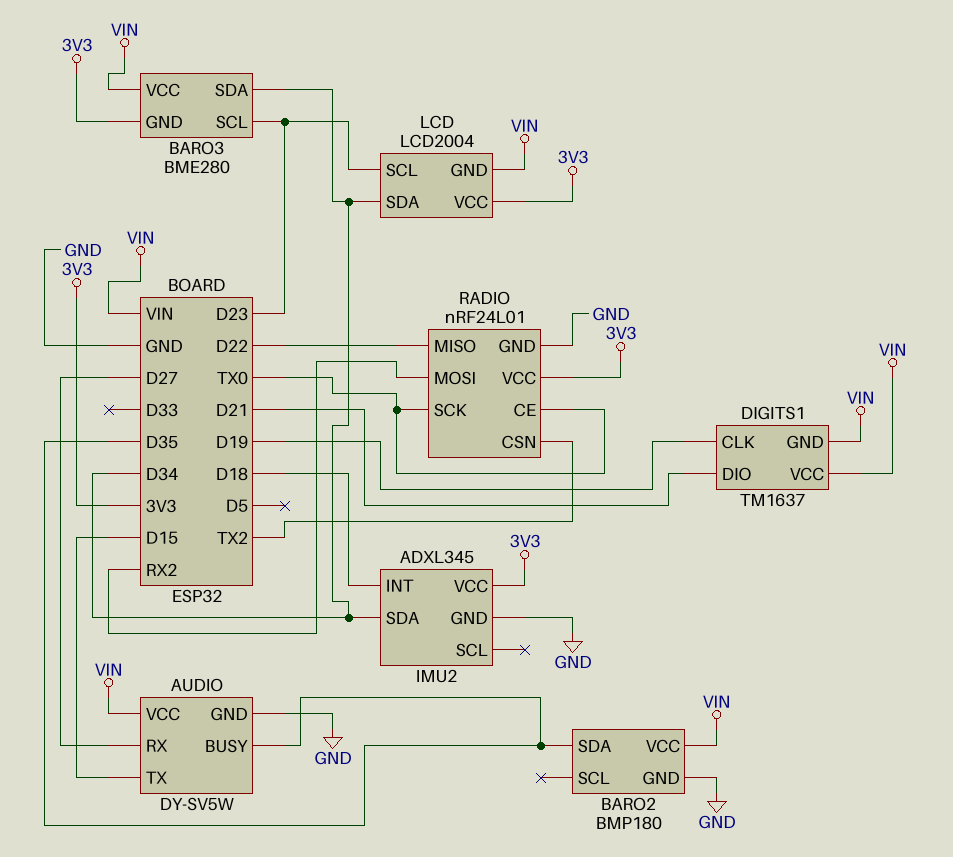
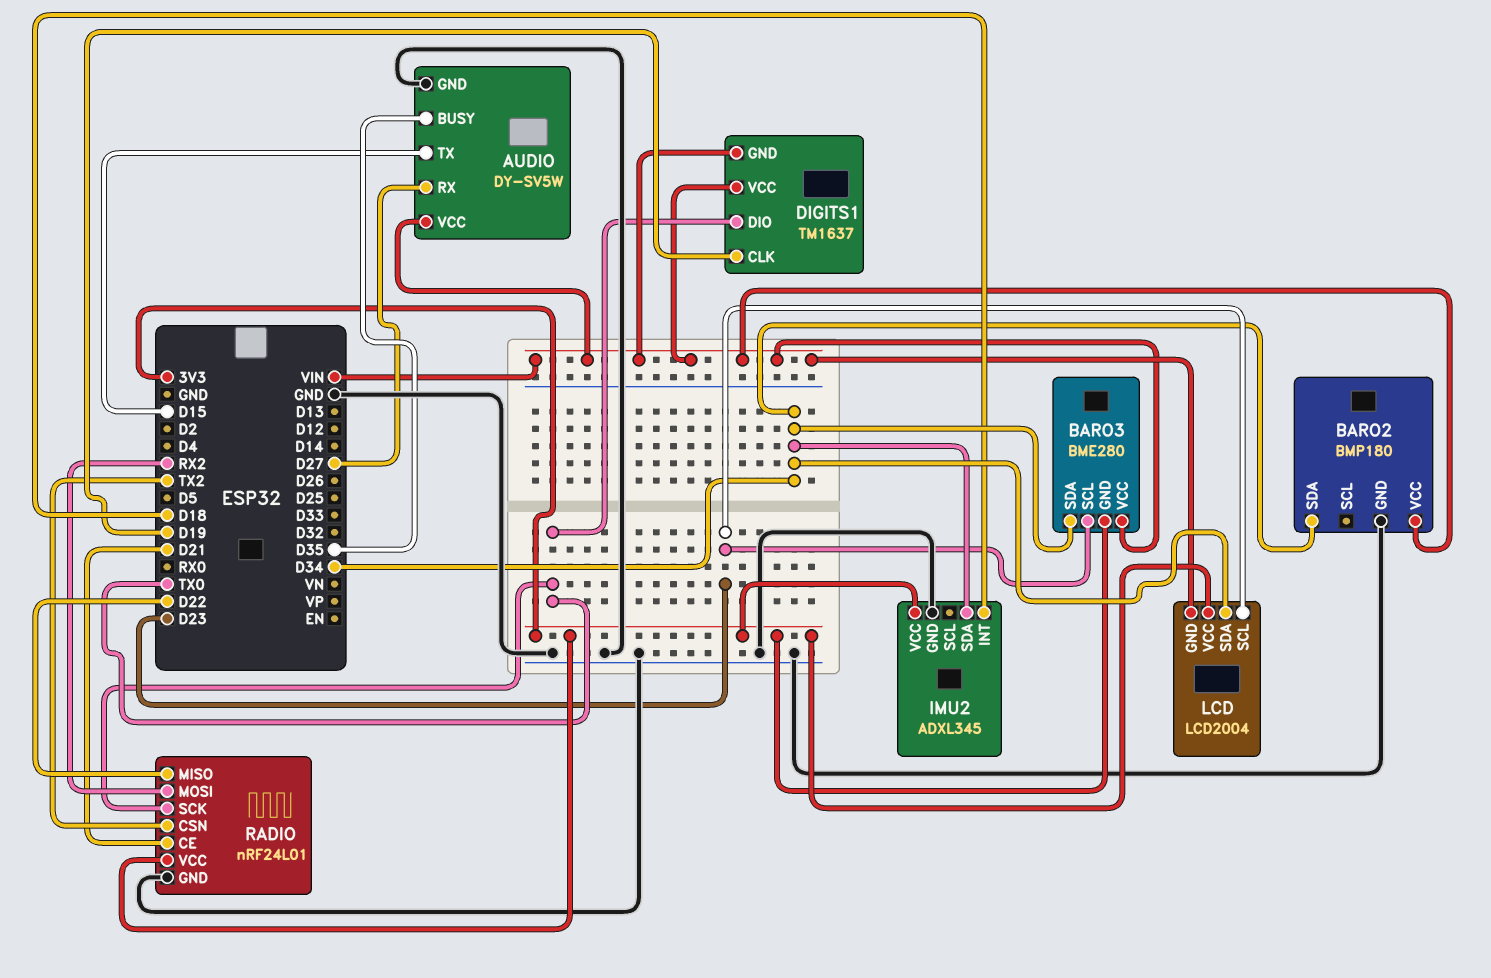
BARO2 pin SDA: D35 -> D34
DIGITS1 pin DIO: D21 -> TX0
RADIO pin CE: TX0 -> D21

